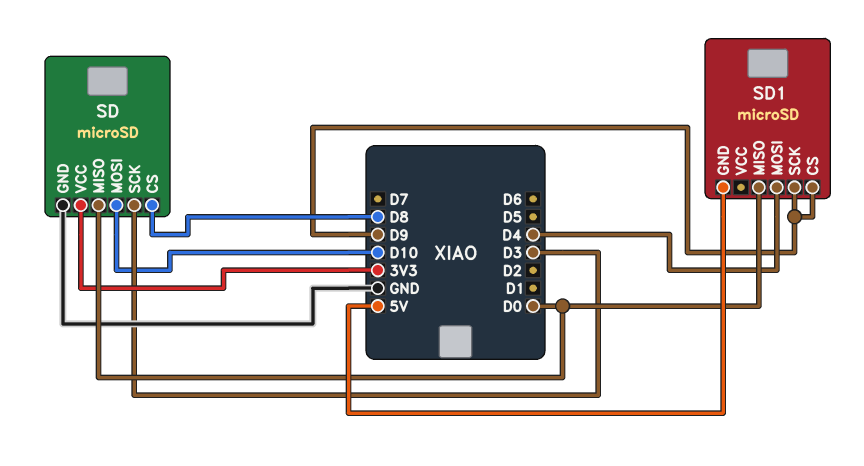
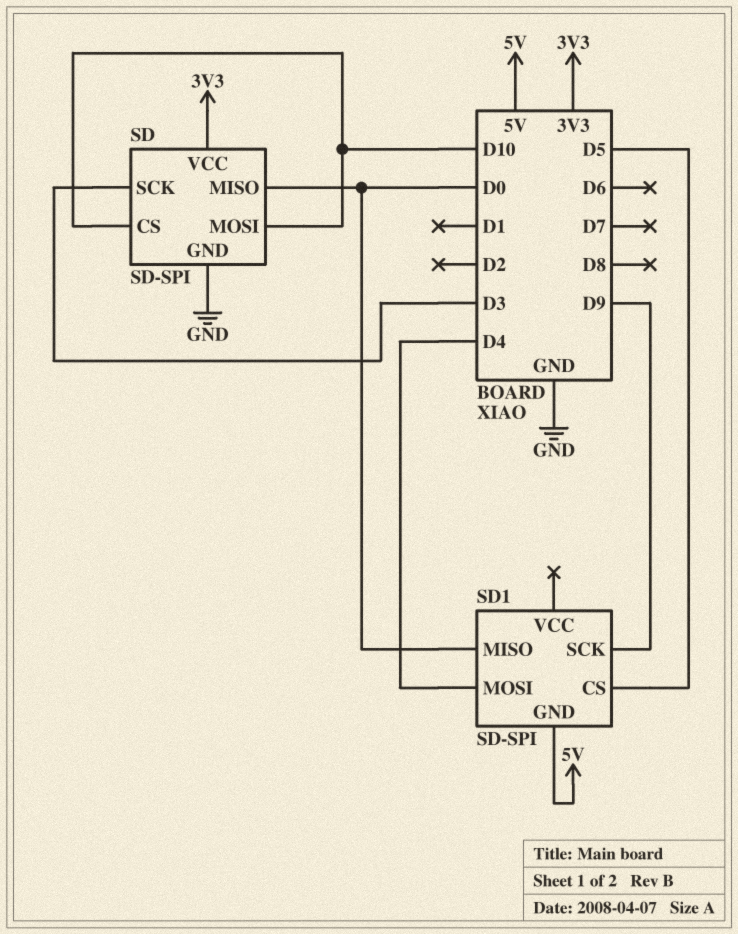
SD: microSD -> SD-SPI
SD pin CS: D8 -> D10
SD1: microSD -> SD-SPI
SD1 pin CS: D9 -> D5

